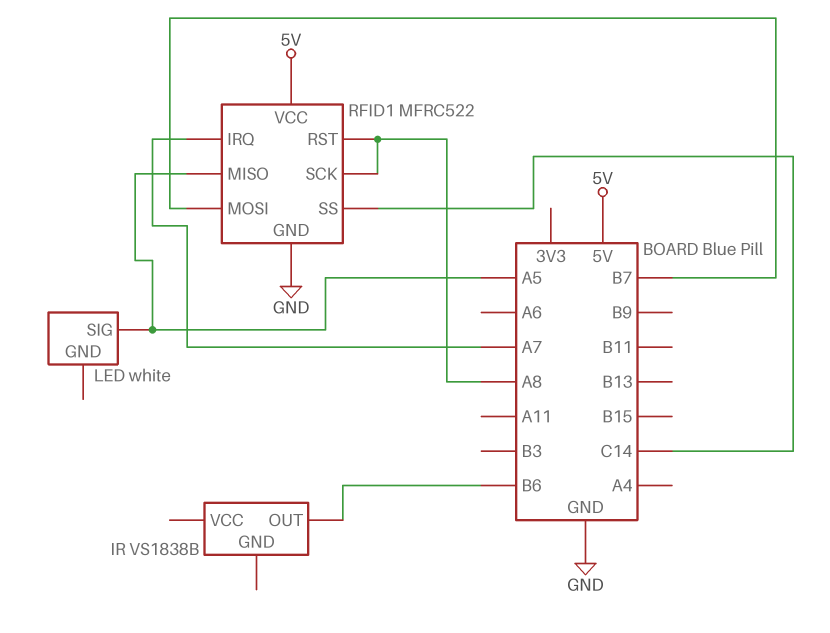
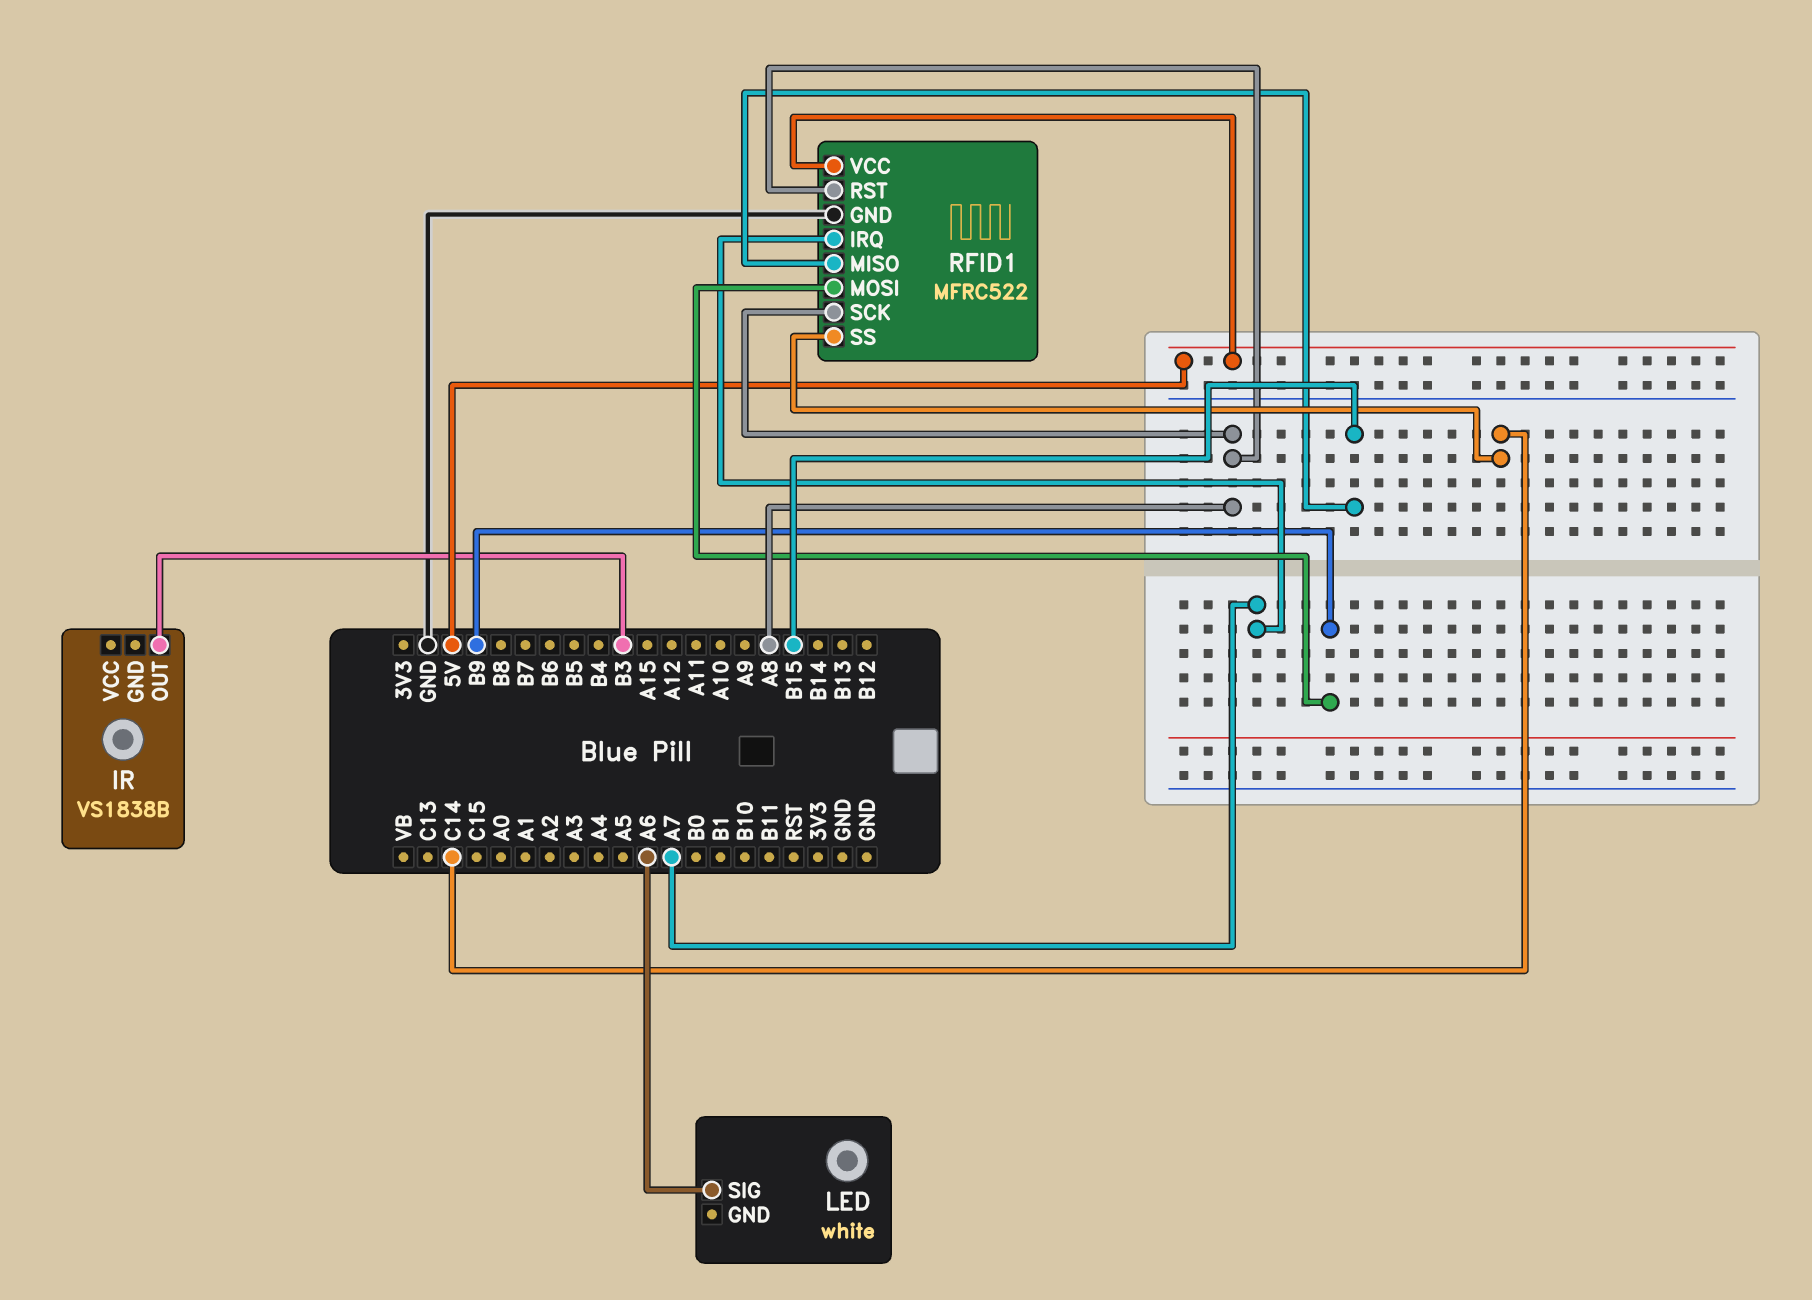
IR pin OUT: B6 -> B3
LED pin SIG: A5 -> A6
RFID1 pin MISO: A5 -> B15
RFID1 pin MOSI: B7 -> B9

